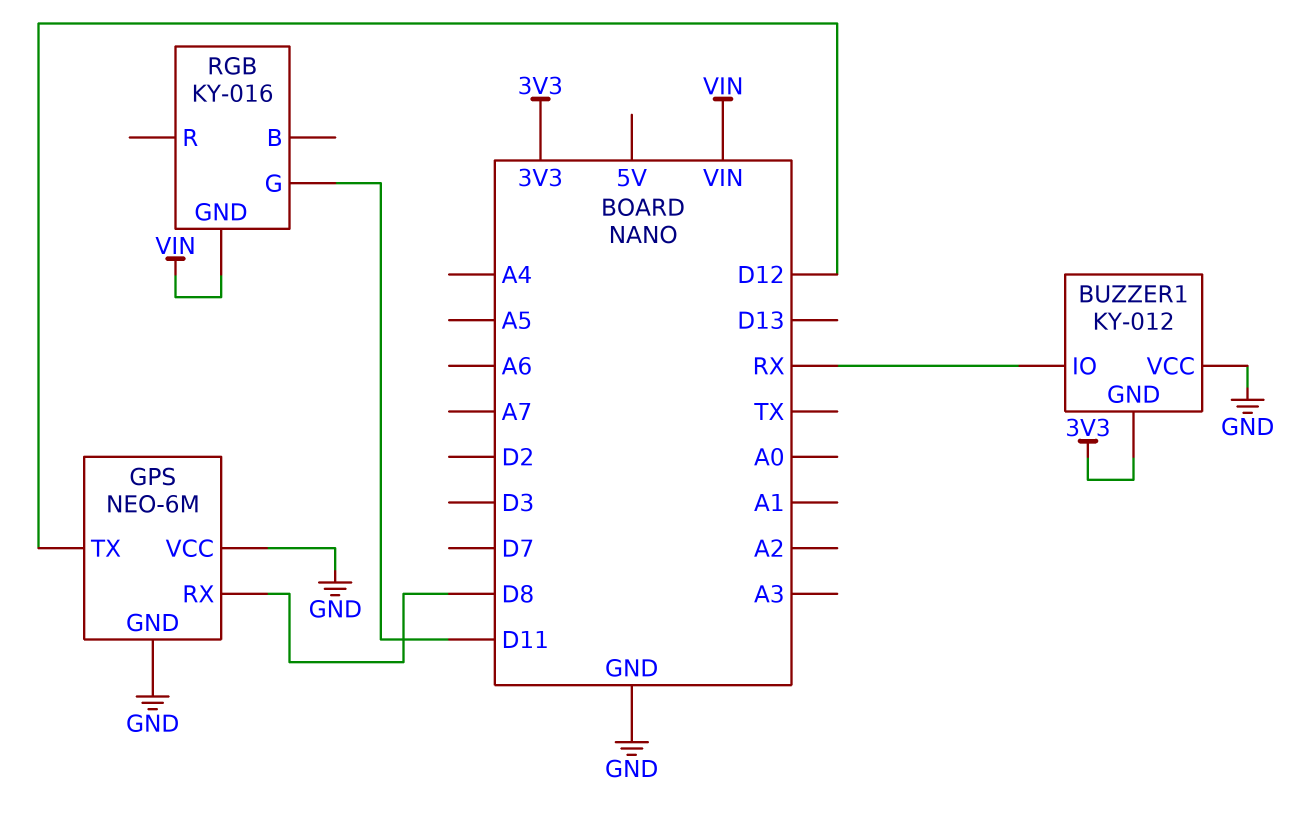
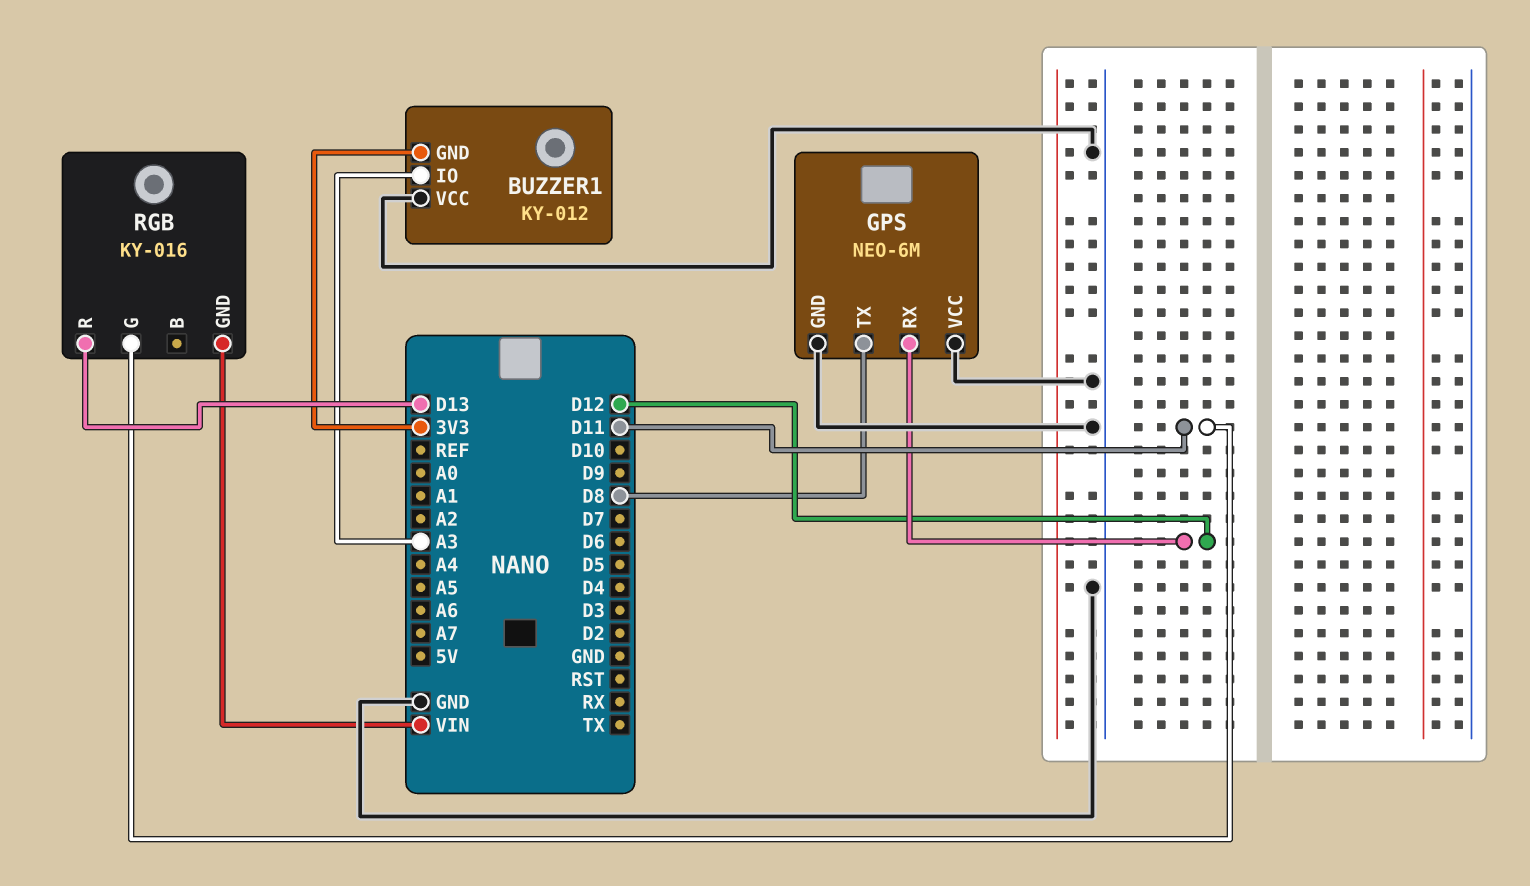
BUZZER1 pin IO: RX -> A3
GPS pin RX: D8 -> D12
GPS pin TX: D12 -> D8
RGB pin R: none -> D13

